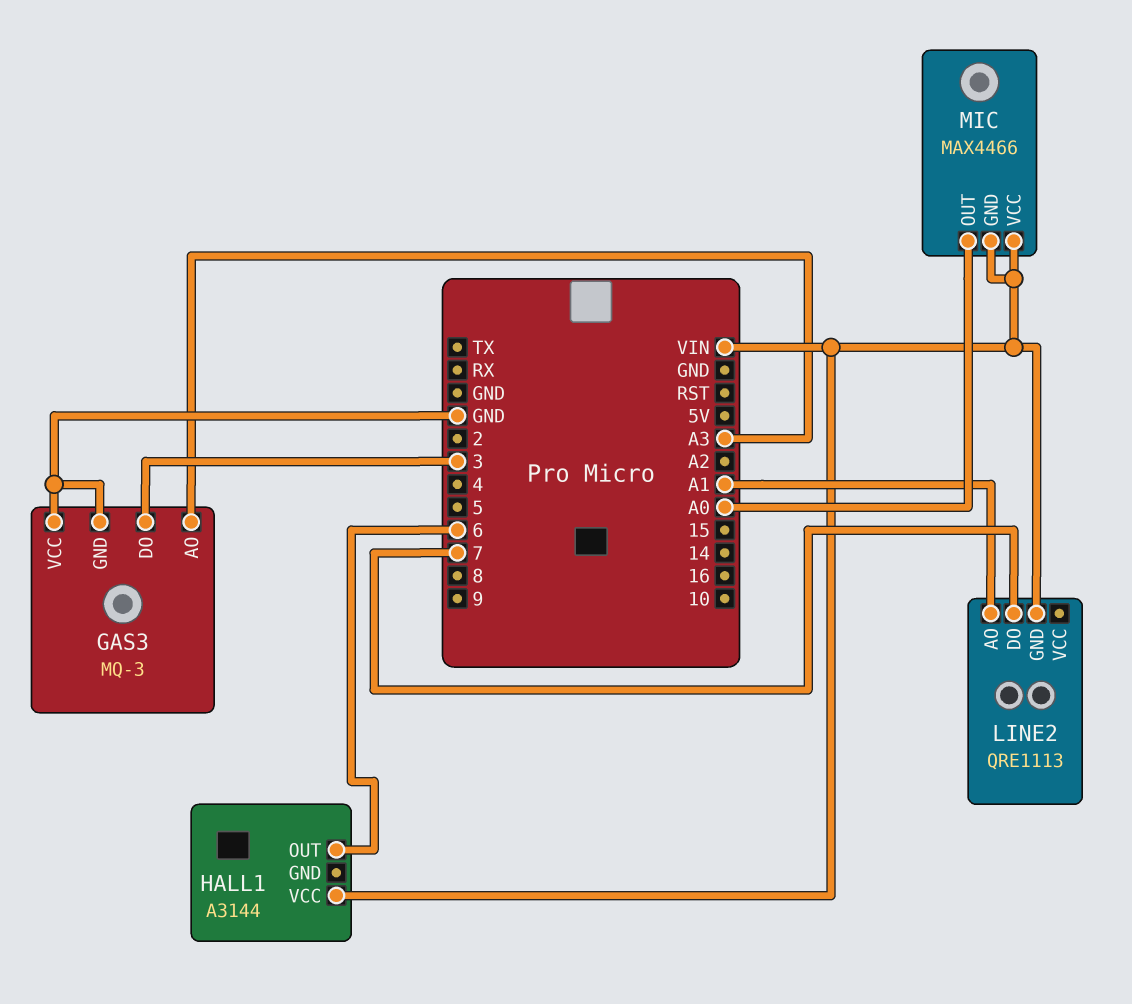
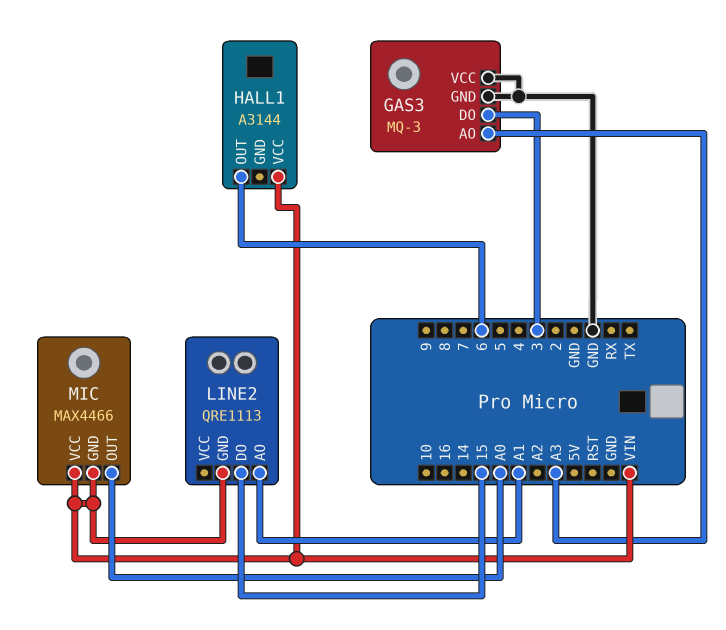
LINE2 pin DO: 7 -> 15

